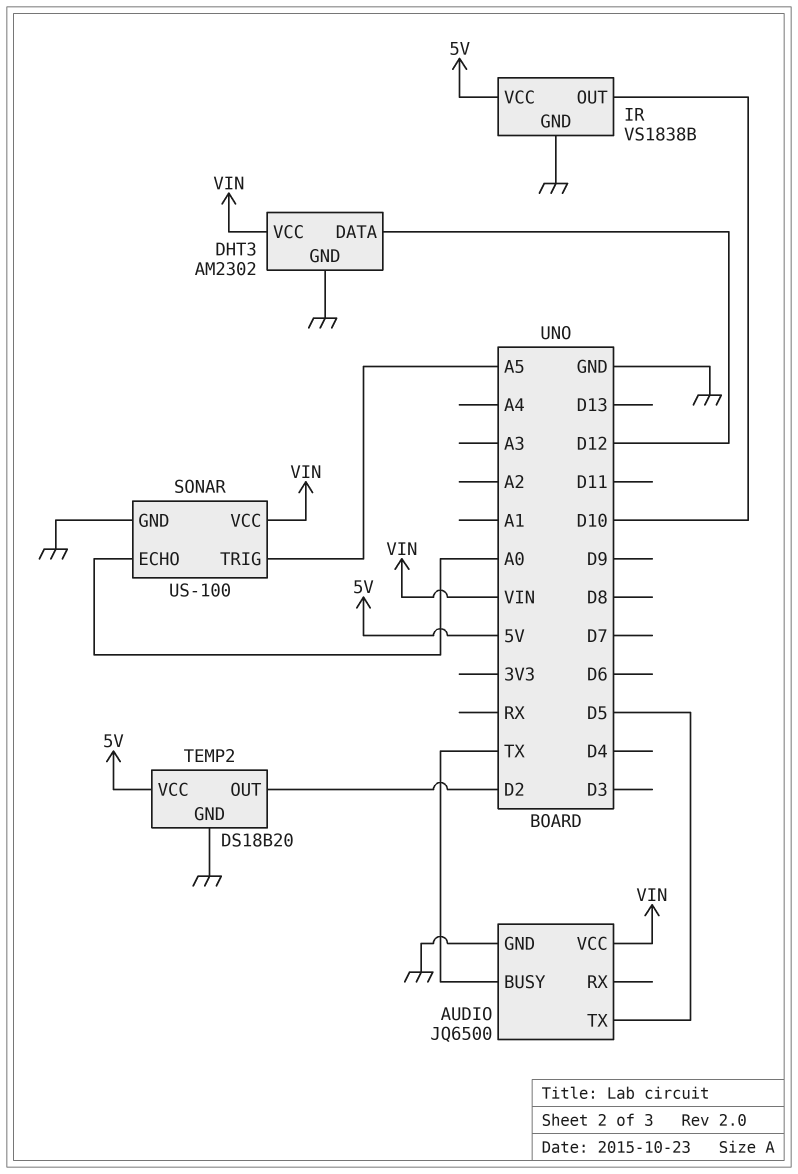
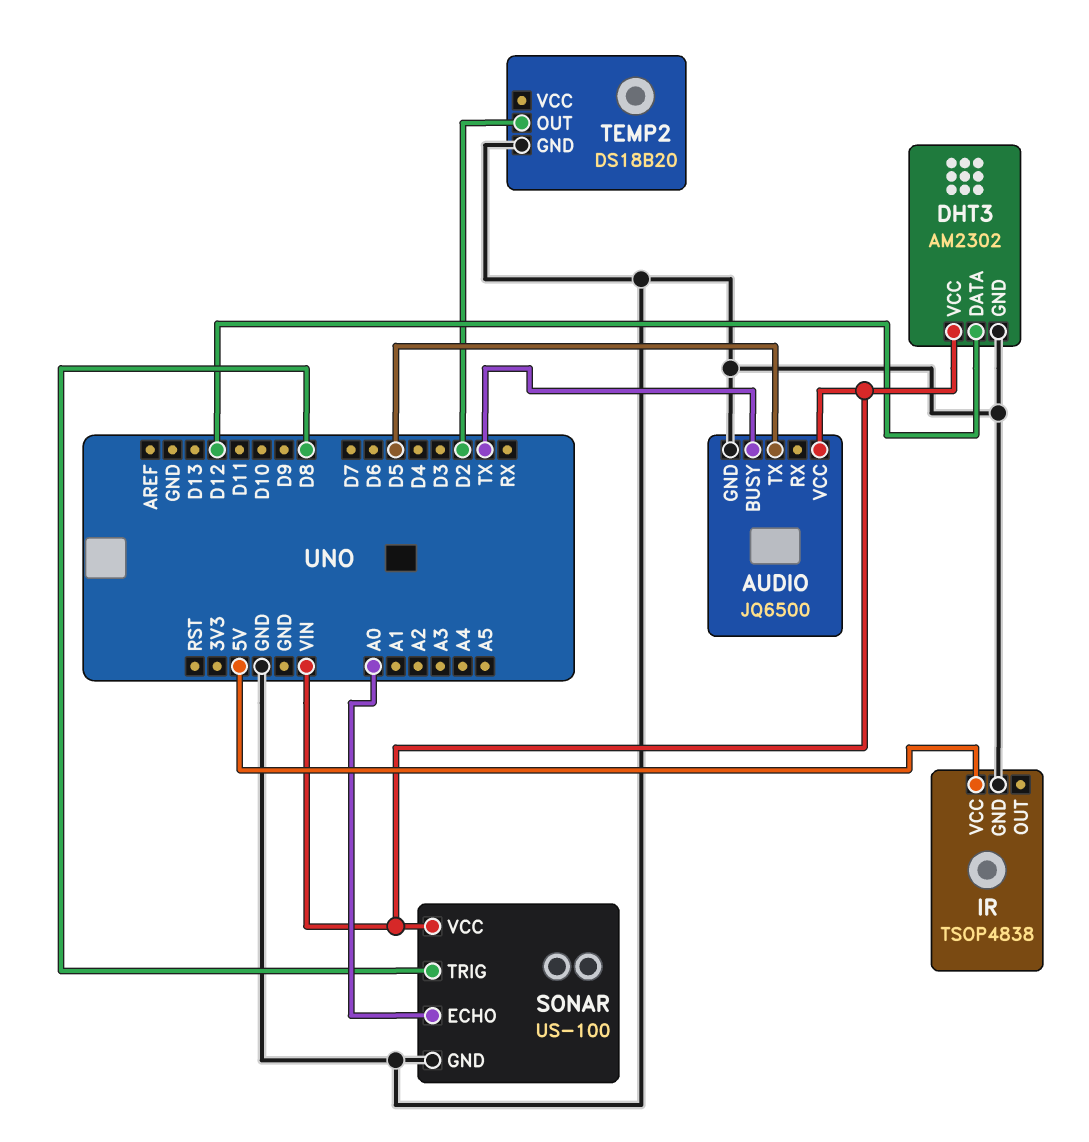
IR: VS1838B -> TSOP4838
IR pin OUT: D10 -> none
SONAR pin TRIG: A5 -> D8
TEMP2 pin VCC: 5V -> none

